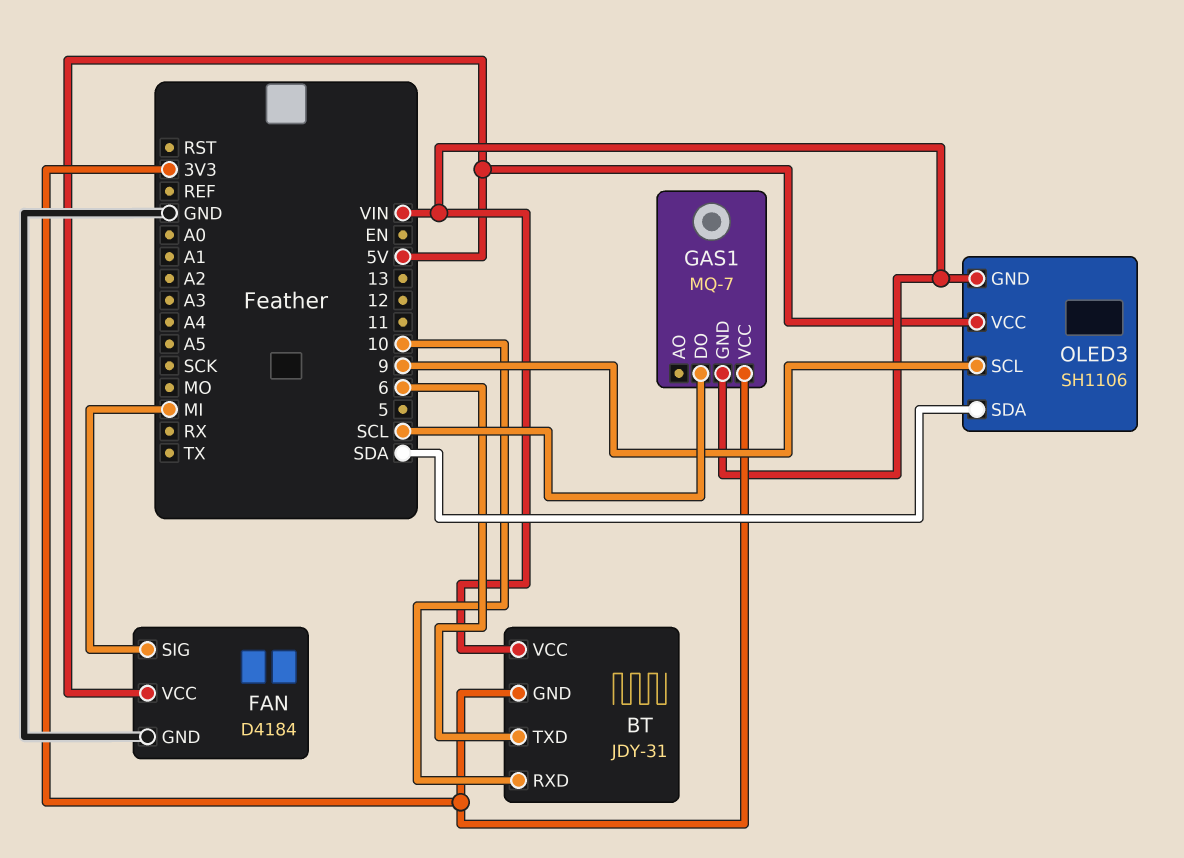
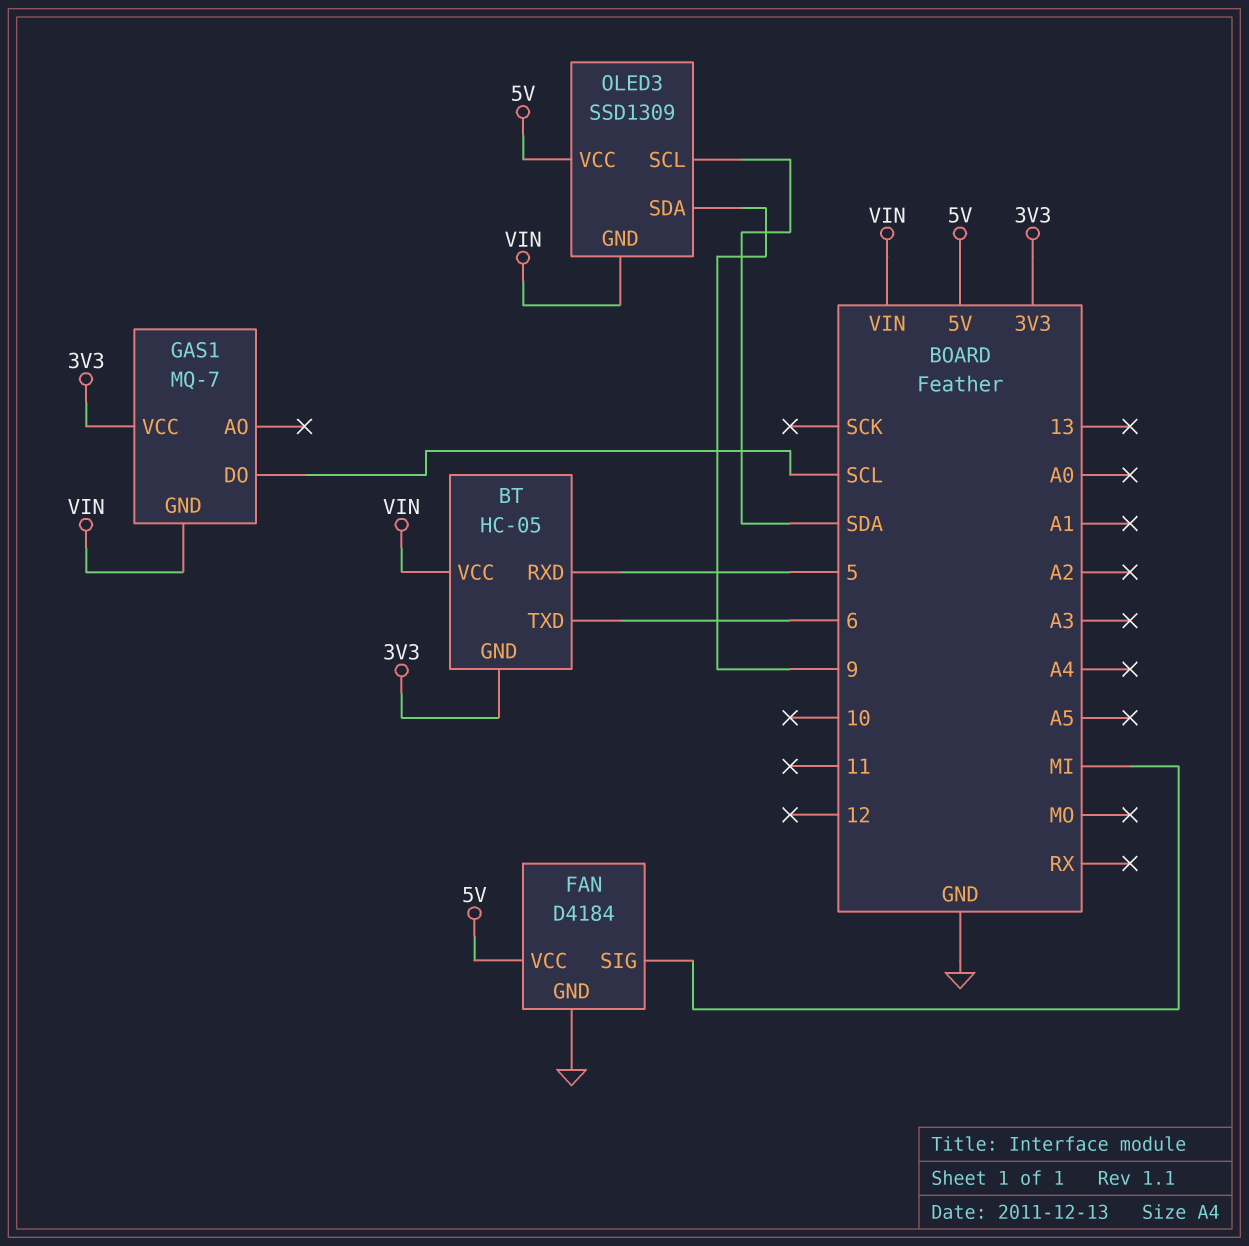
BT: JDY-31 -> HC-05
BT pin RXD: 10 -> 5
OLED3: SH1106 -> SSD1309
OLED3 pin SCL: 9 -> SDA
OLED3 pin SDA: SDA -> 9

